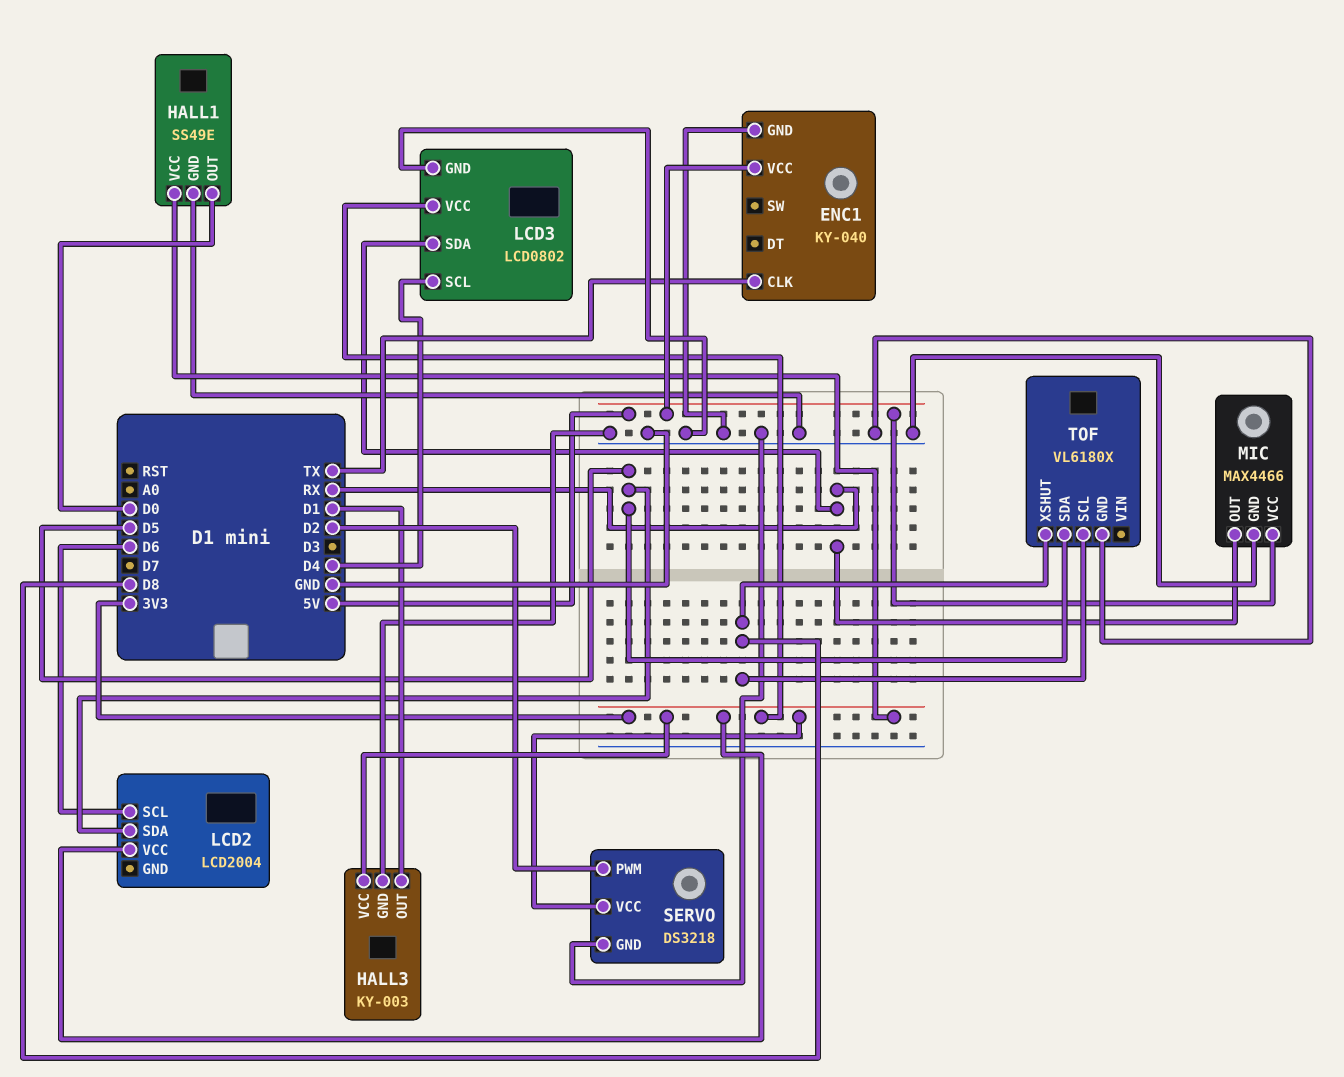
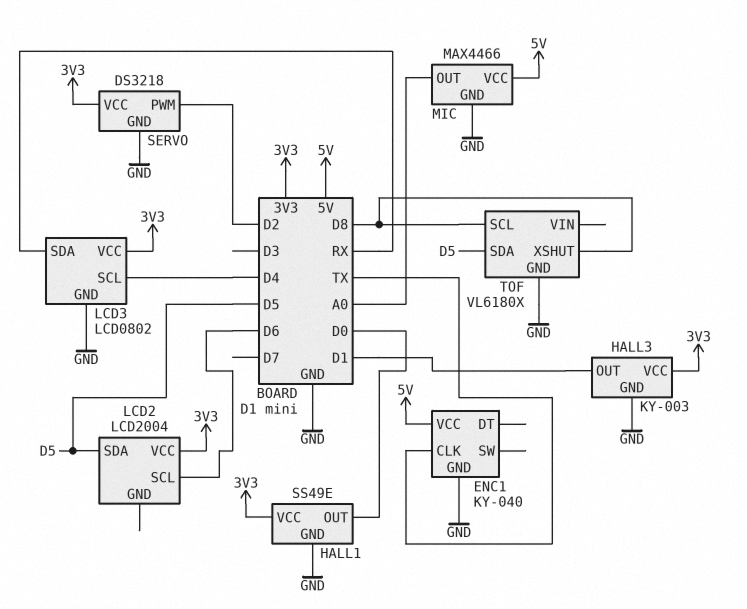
MIC pin OUT: RX -> A0

